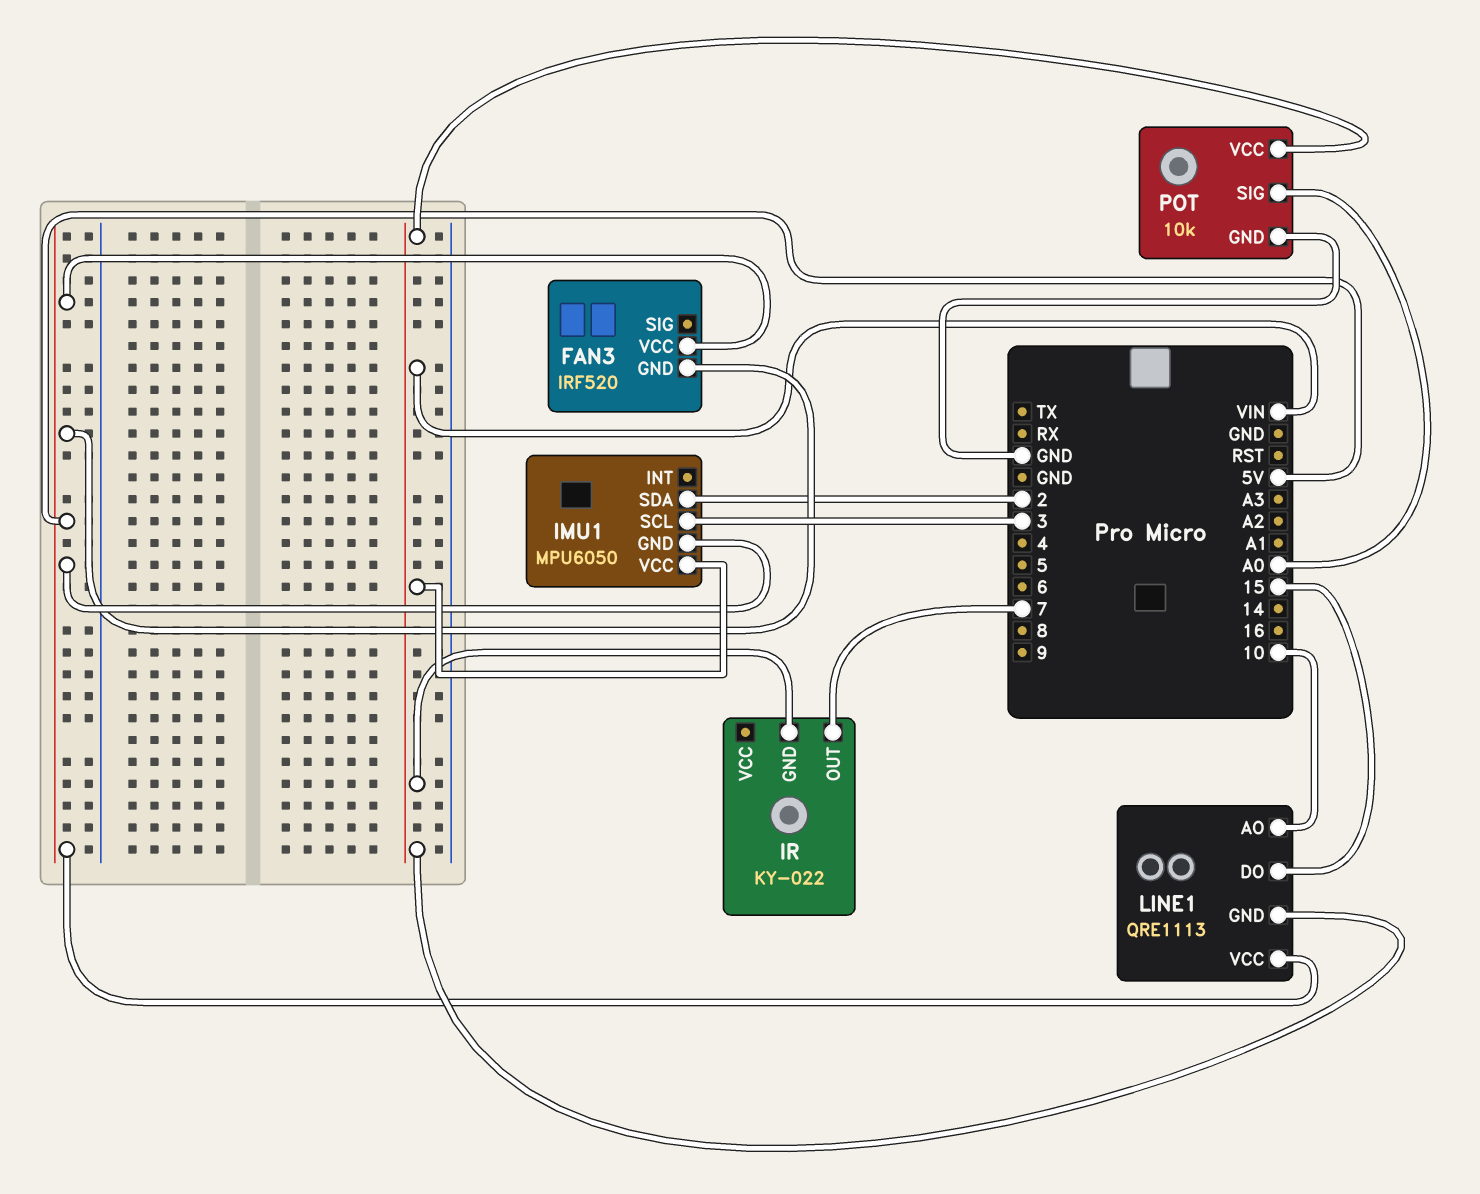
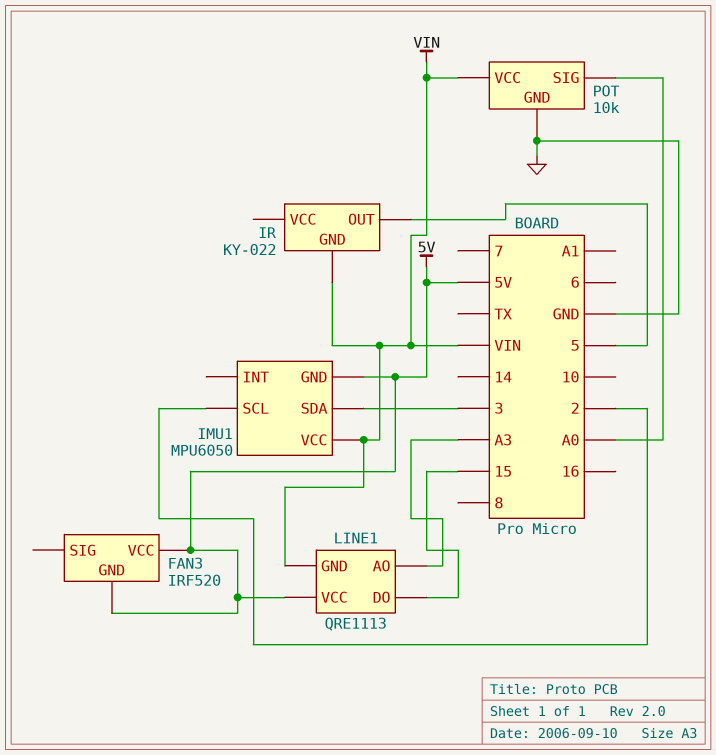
IMU1 pin SCL: 3 -> 2
IMU1 pin SDA: 2 -> 3
IR pin OUT: 7 -> 5
LINE1 pin AO: 10 -> A3

